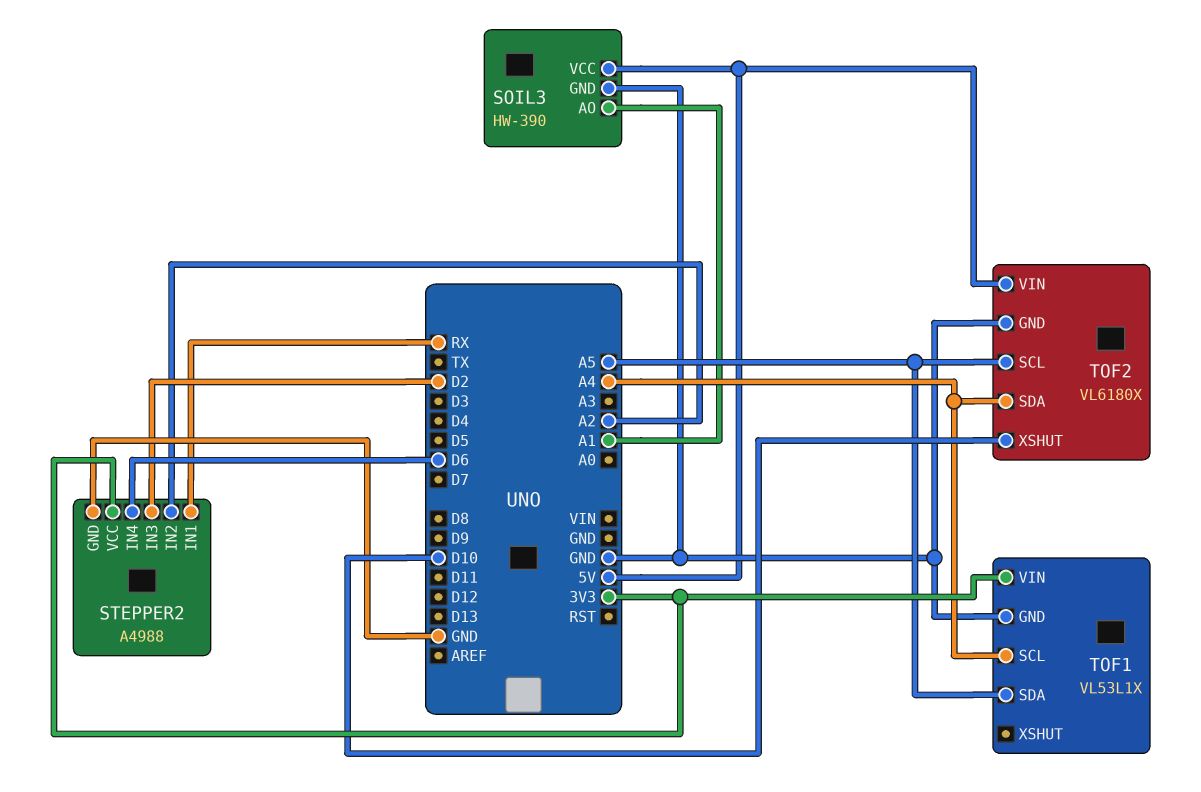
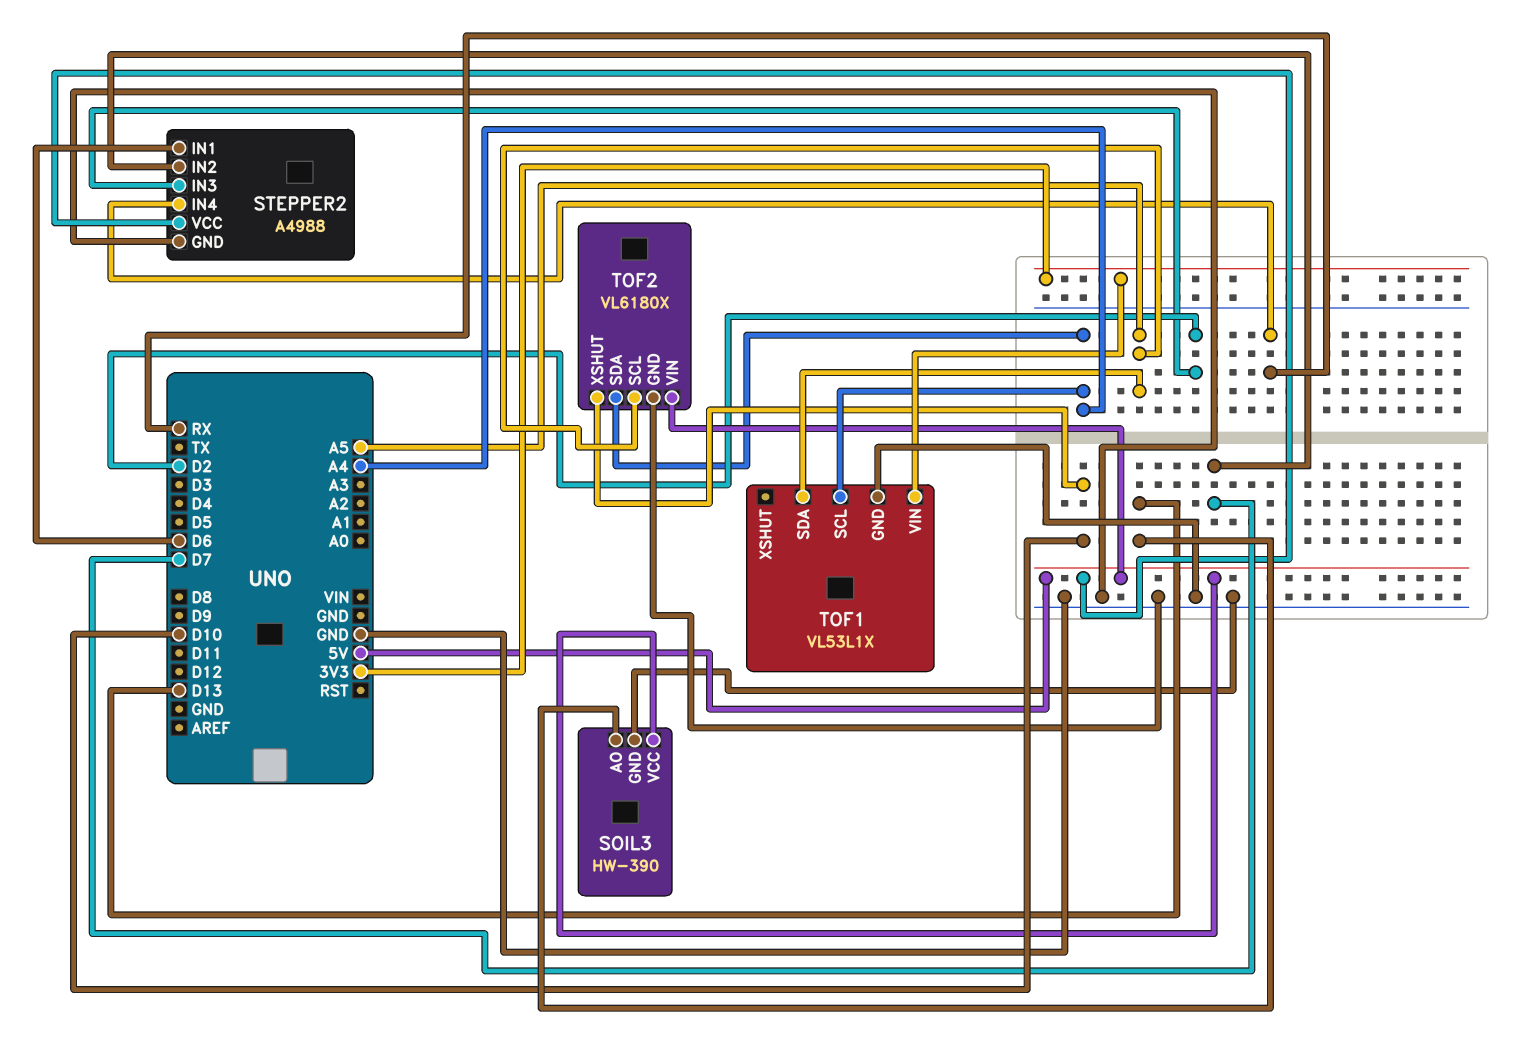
SOIL3 pin AO: A1 -> D13
STEPPER2 pin IN1: RX -> D6
STEPPER2 pin IN2: A2 -> D7
STEPPER2 pin IN4: D6 -> RX
STEPPER2 pin VCC: 3V3 -> 5V

